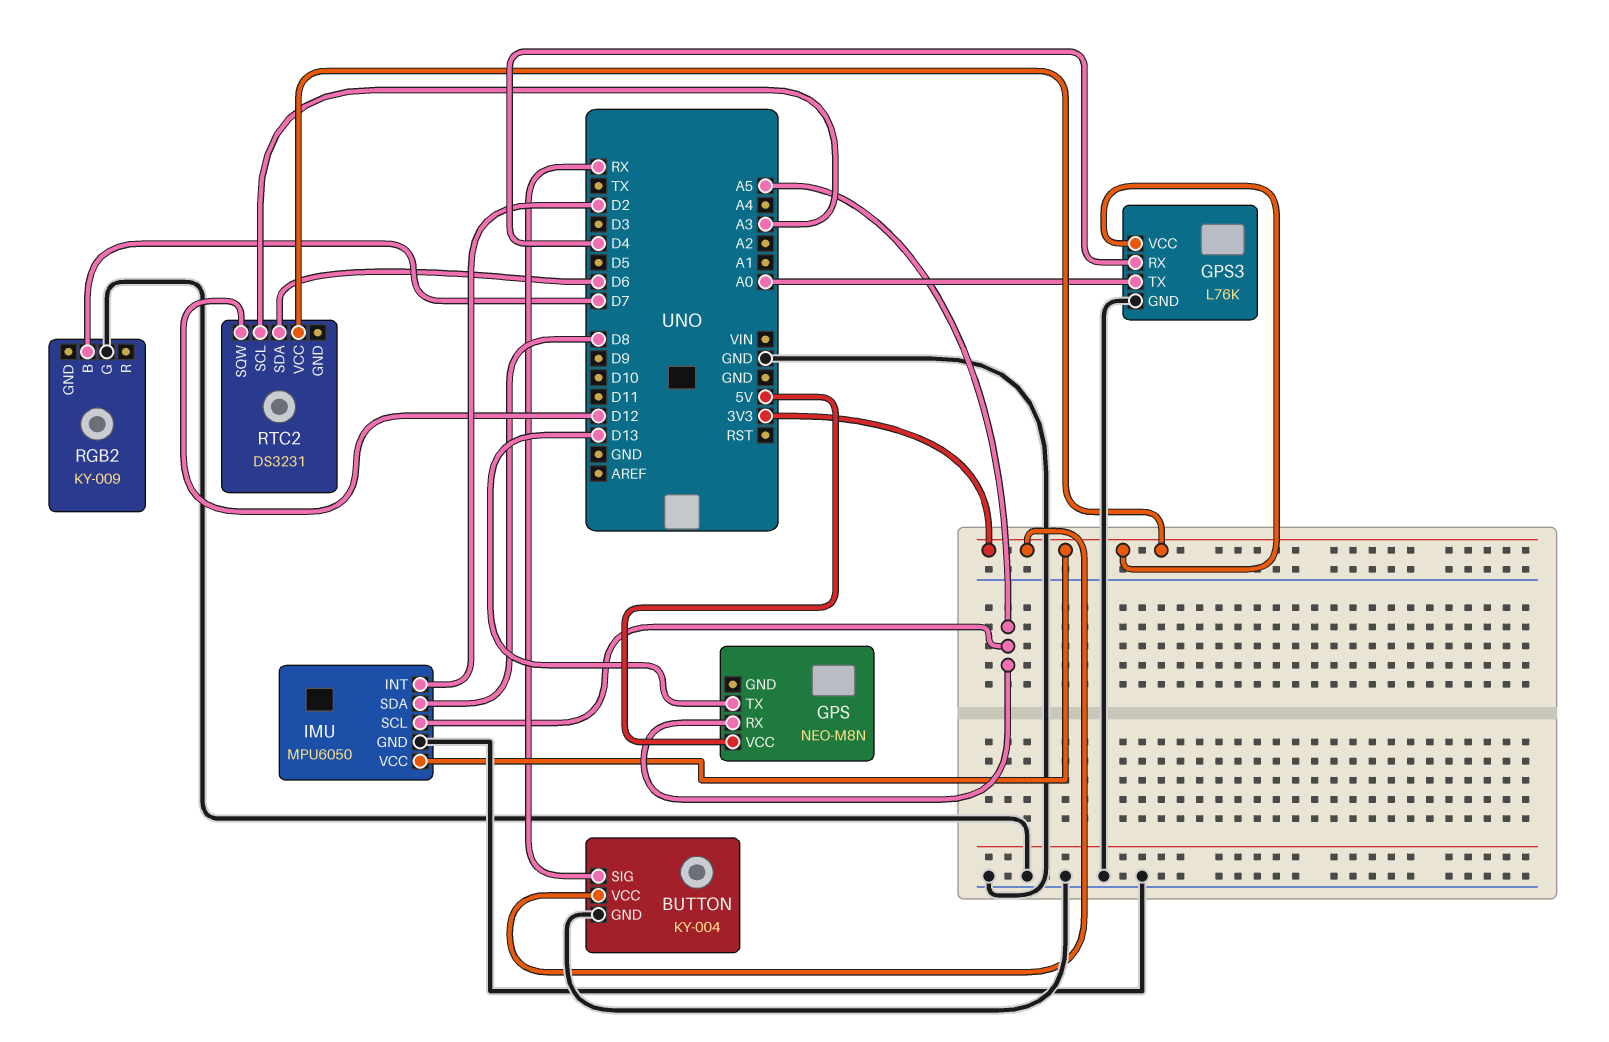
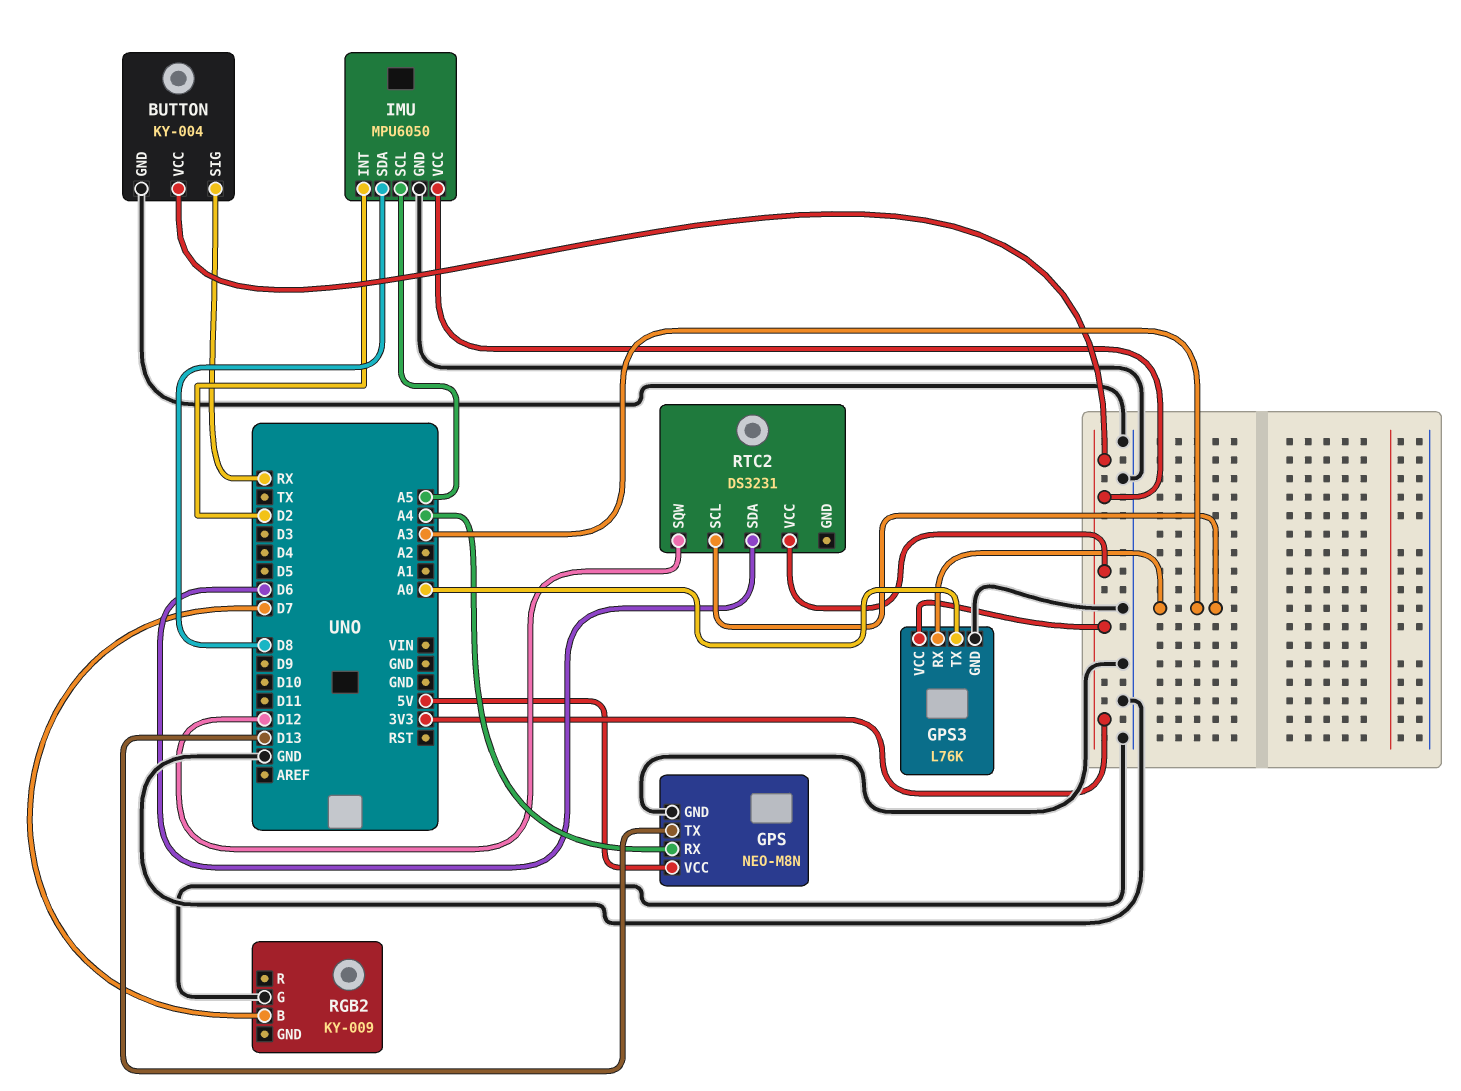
GPS pin GND: none -> GND
GPS pin RX: A5 -> A4
GPS3 pin RX: D4 -> A3

